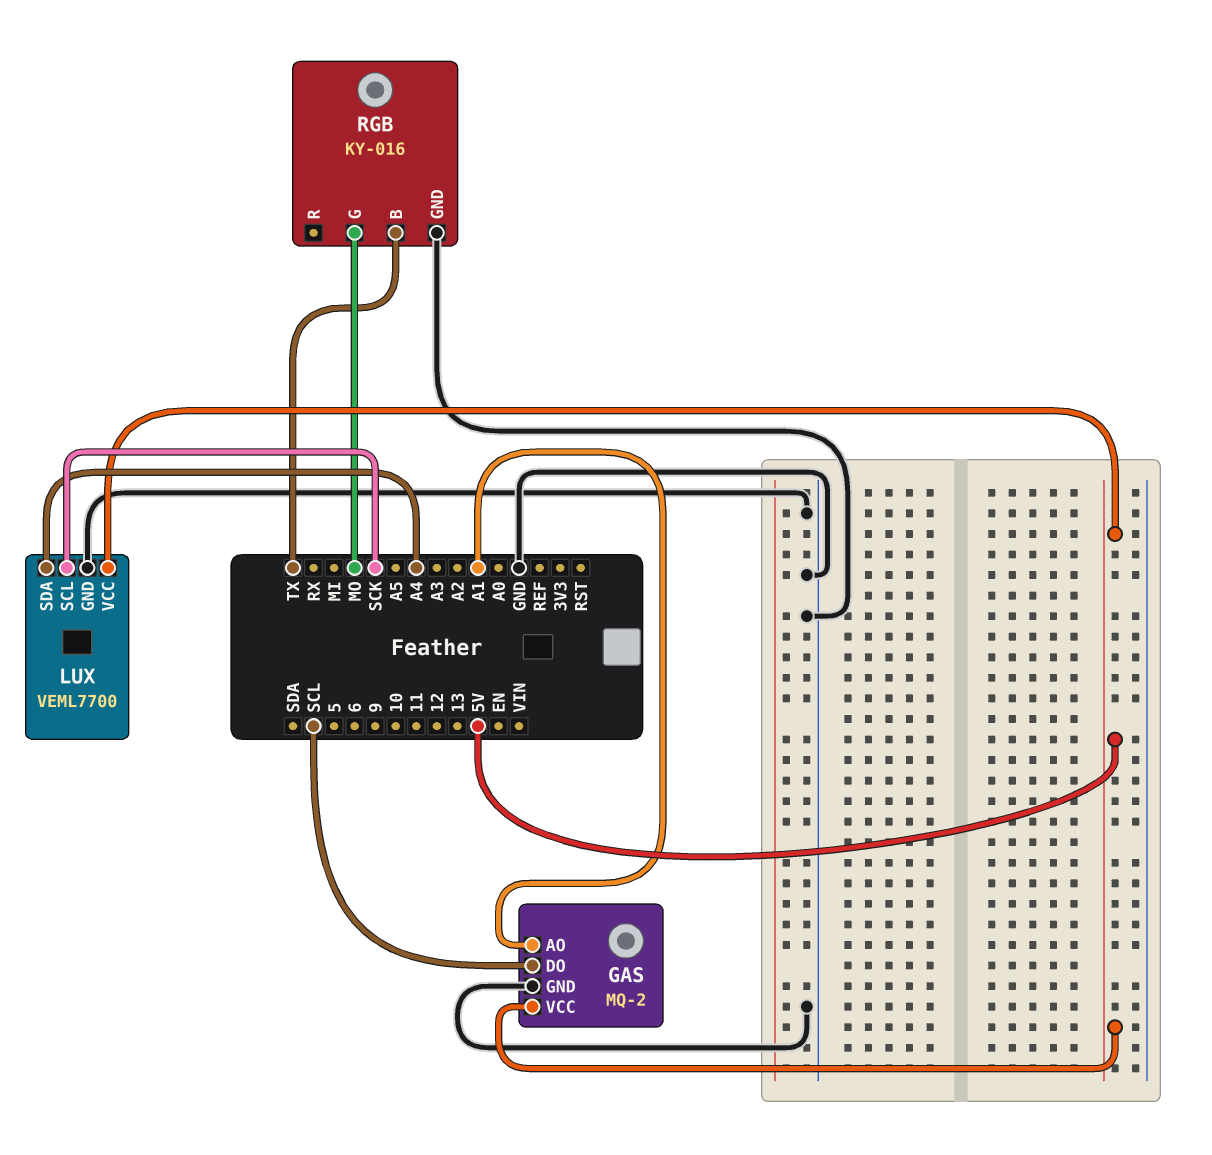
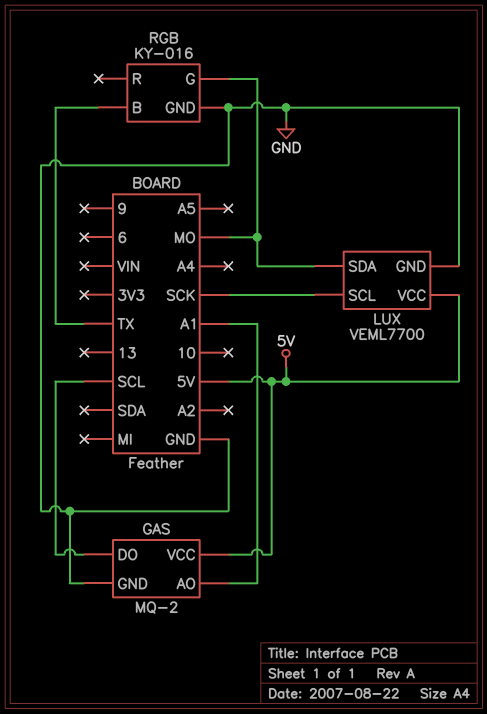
LUX pin SDA: A4 -> MO

